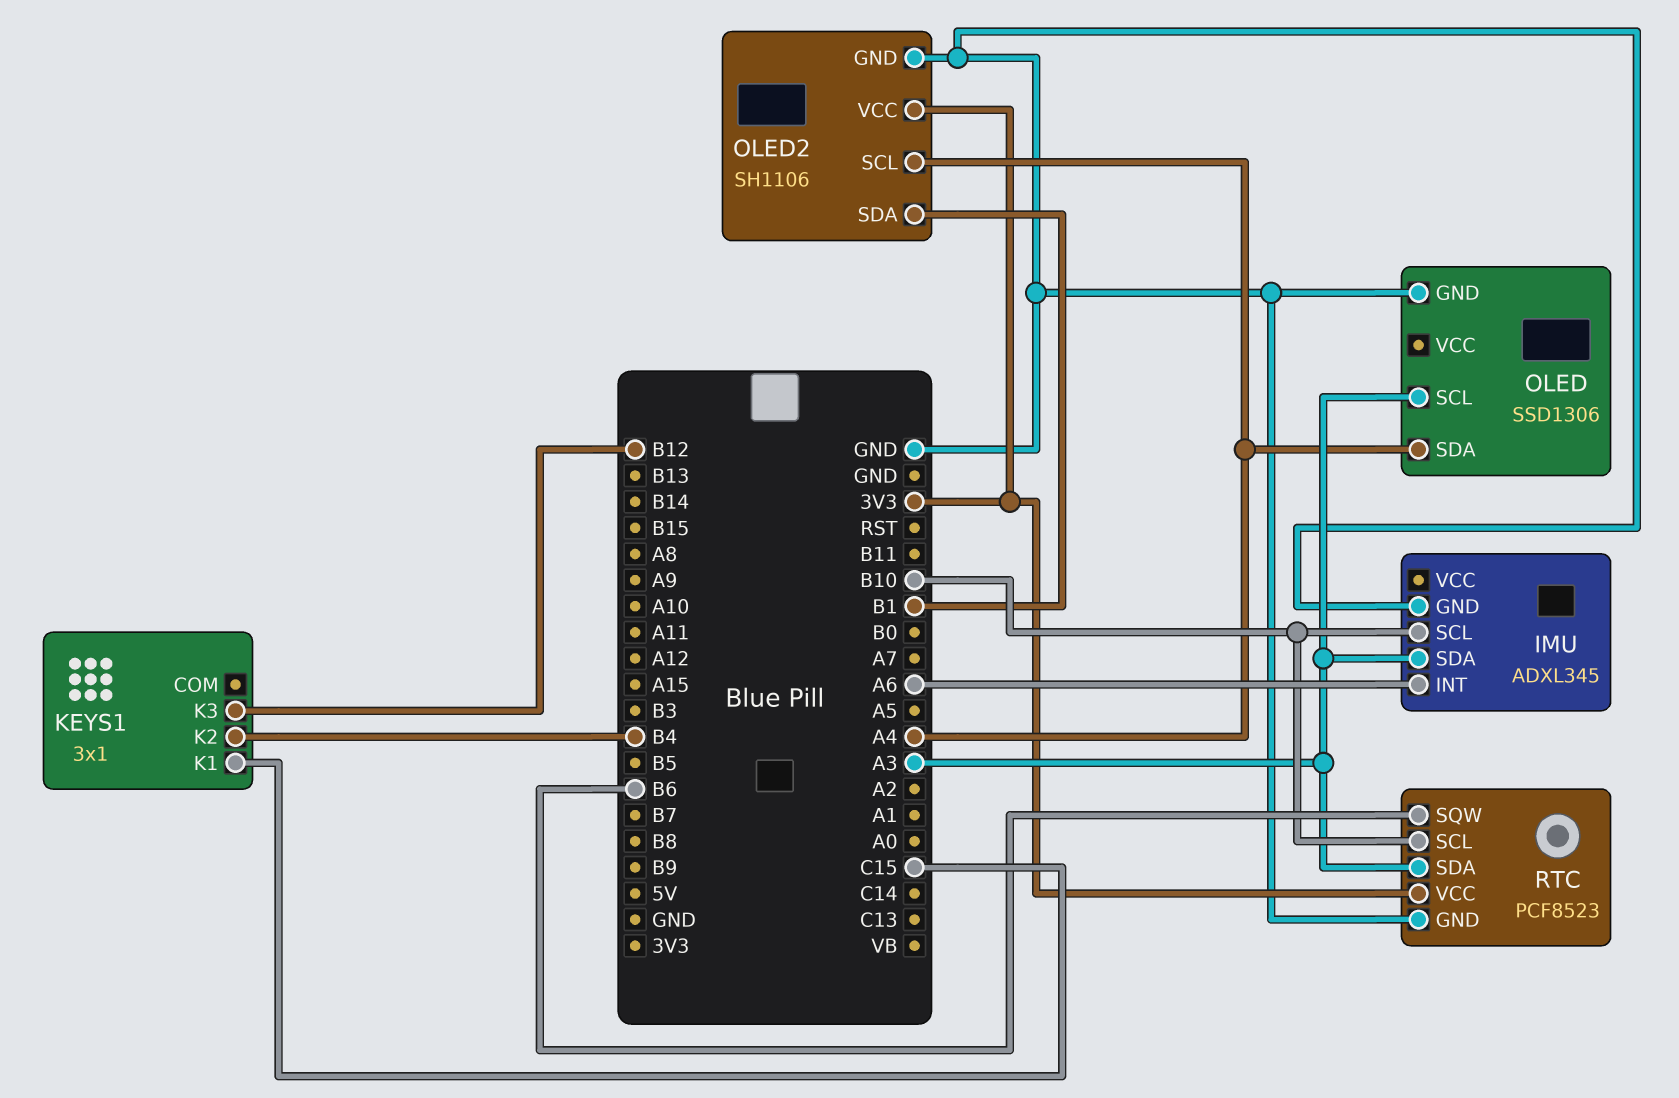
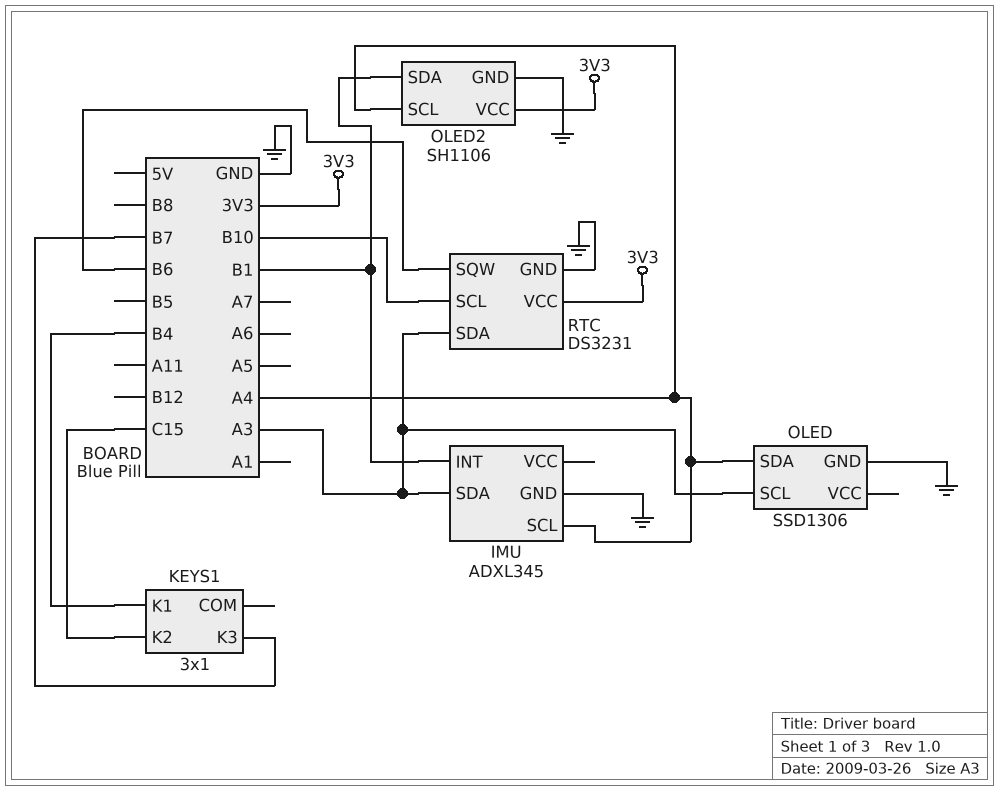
IMU pin INT: A6 -> B1
IMU pin SCL: B10 -> A4
KEYS1 pin K1: C15 -> B4
KEYS1 pin K2: B4 -> C15
KEYS1 pin K3: B12 -> B7
RTC: PCF8523 -> DS3231

